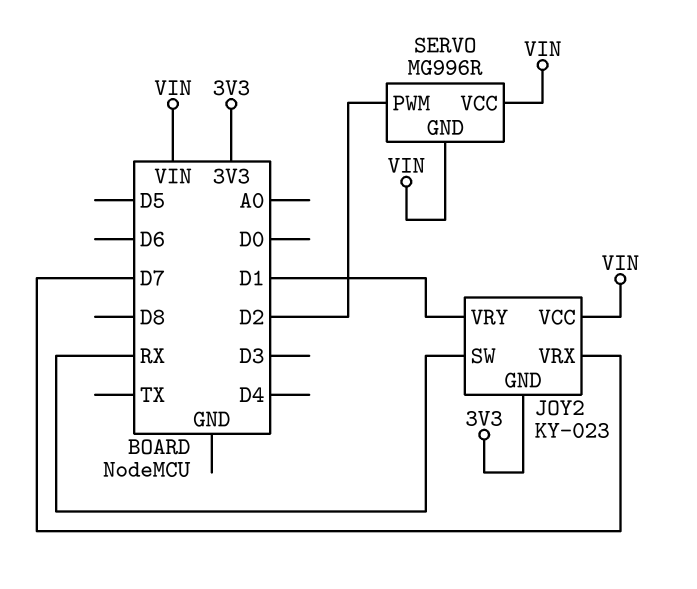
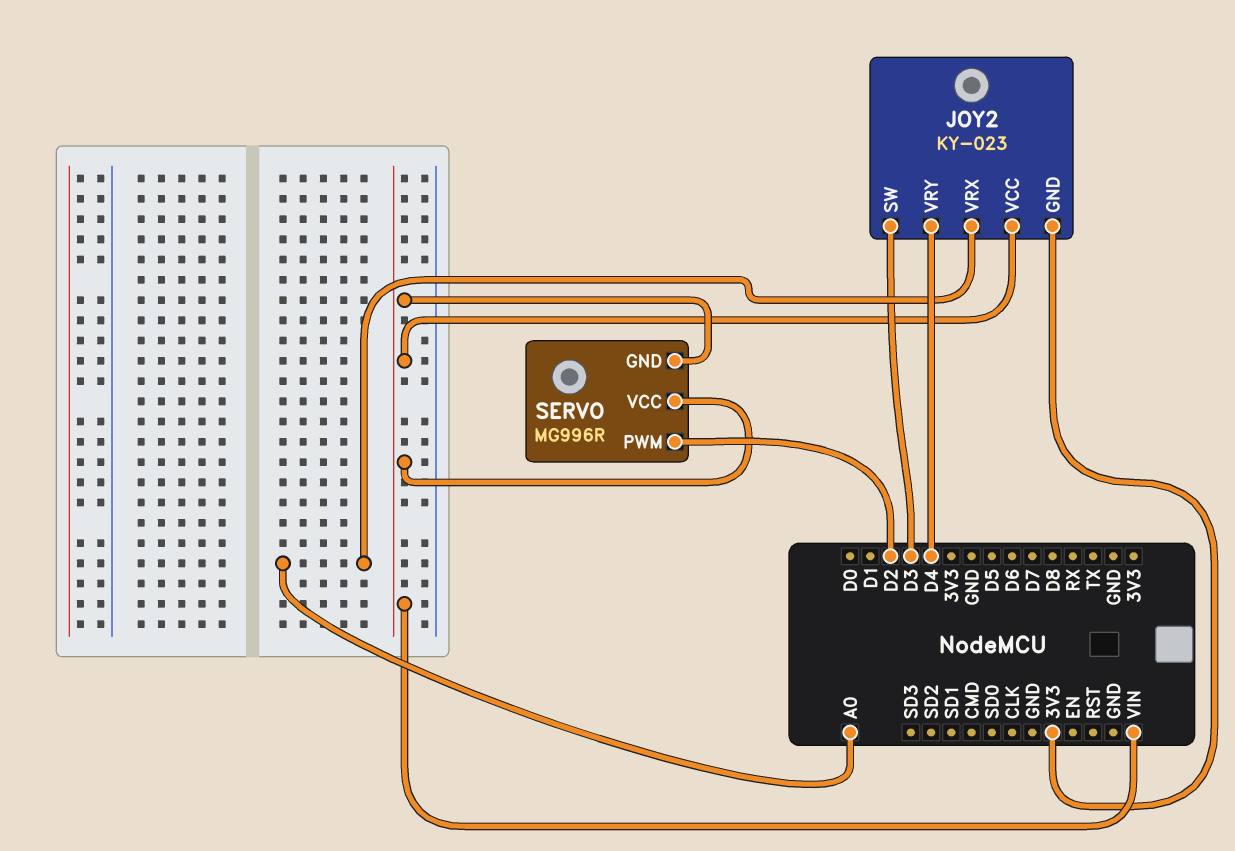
JOY2 pin SW: RX -> D3
JOY2 pin VRX: D7 -> A0
JOY2 pin VRY: D1 -> D4

